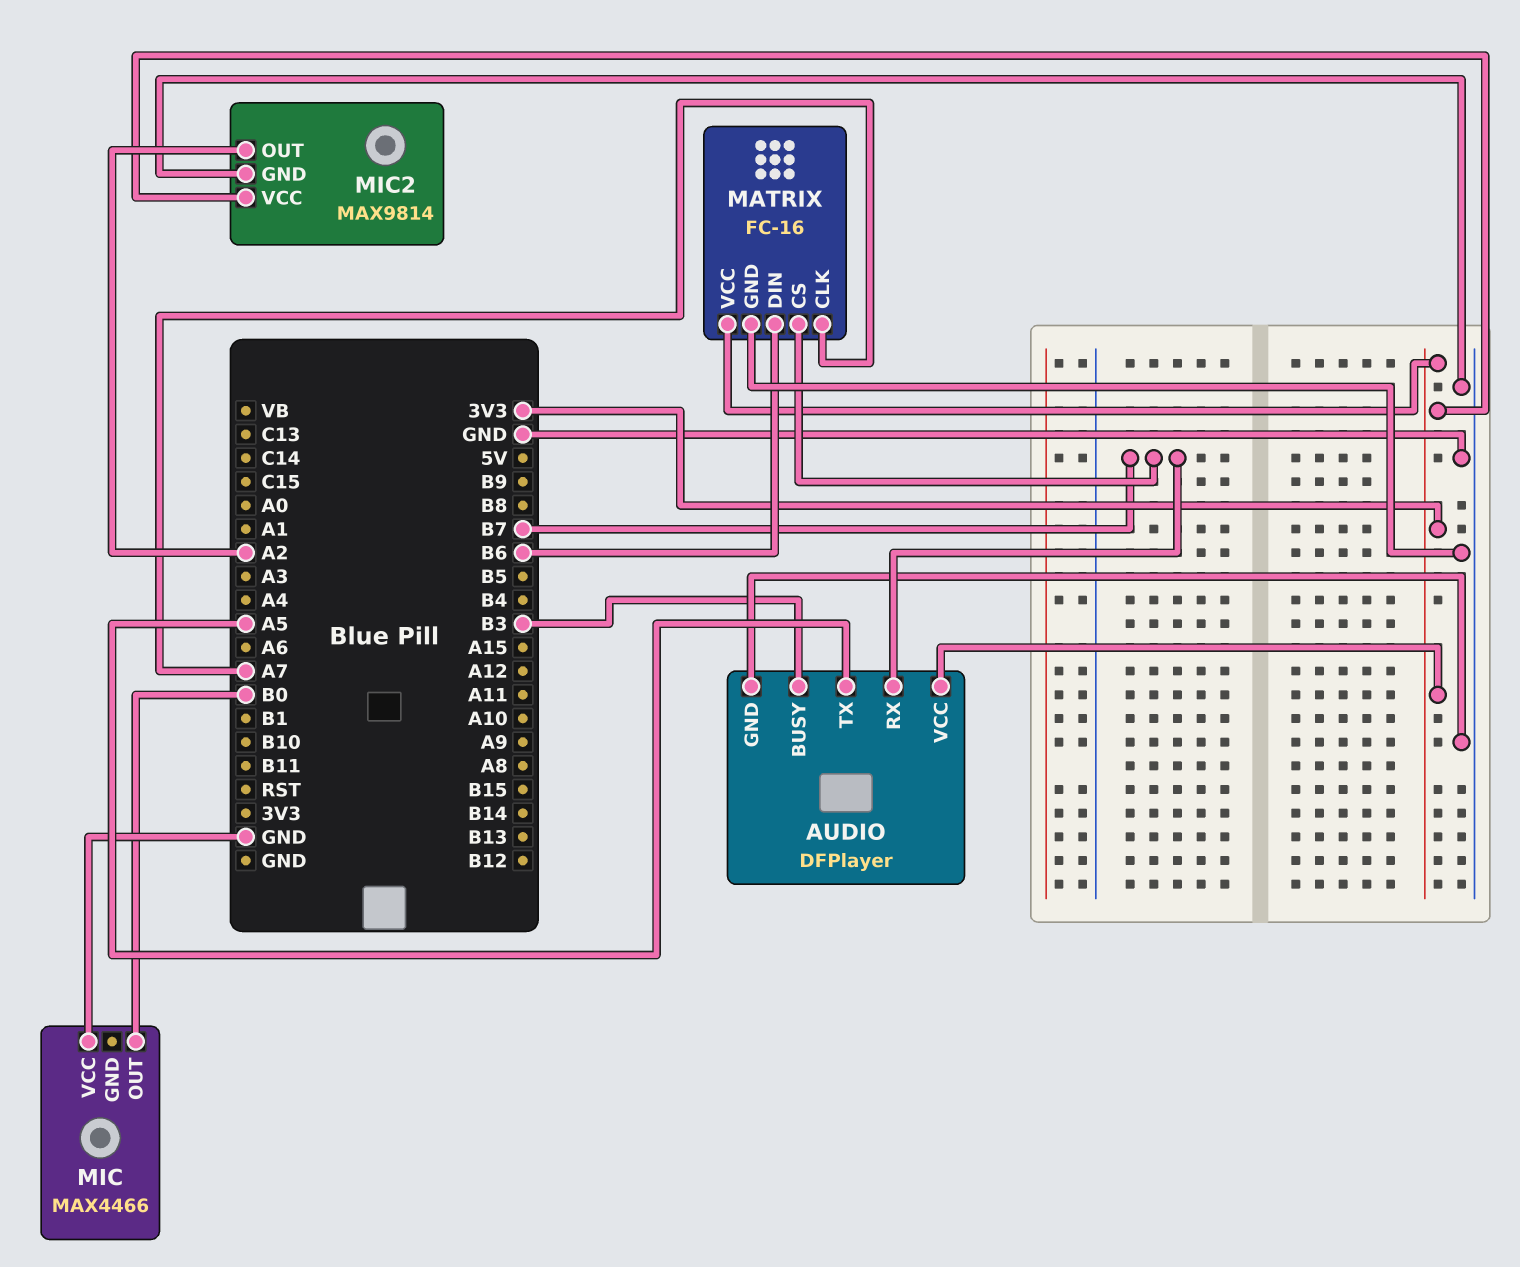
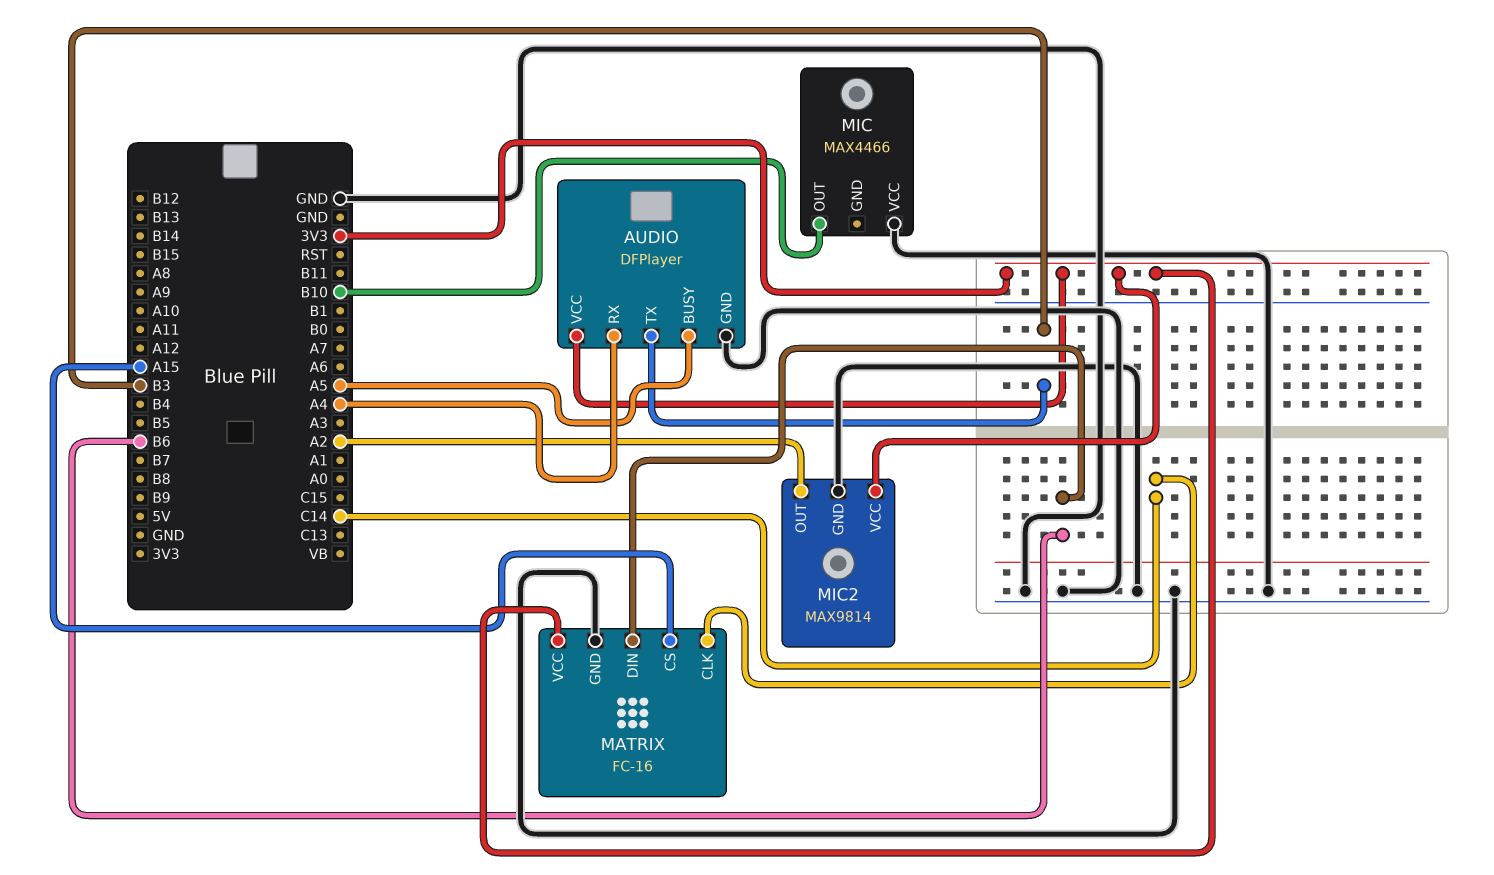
AUDIO pin BUSY: B3 -> A5
AUDIO pin RX: B7 -> A4
AUDIO pin TX: A5 -> B3
MATRIX pin CLK: A7 -> C14
MATRIX pin CS: B7 -> A15
MIC pin OUT: B0 -> B10

